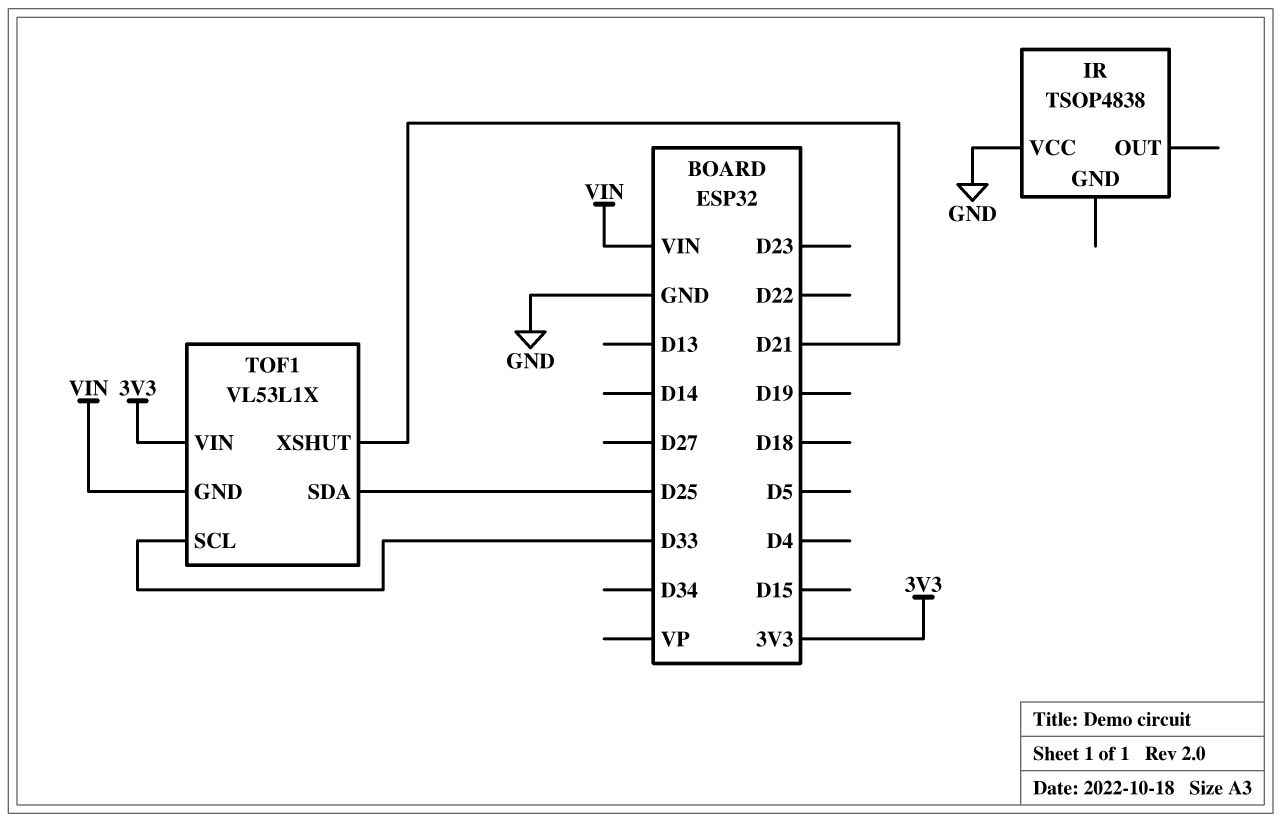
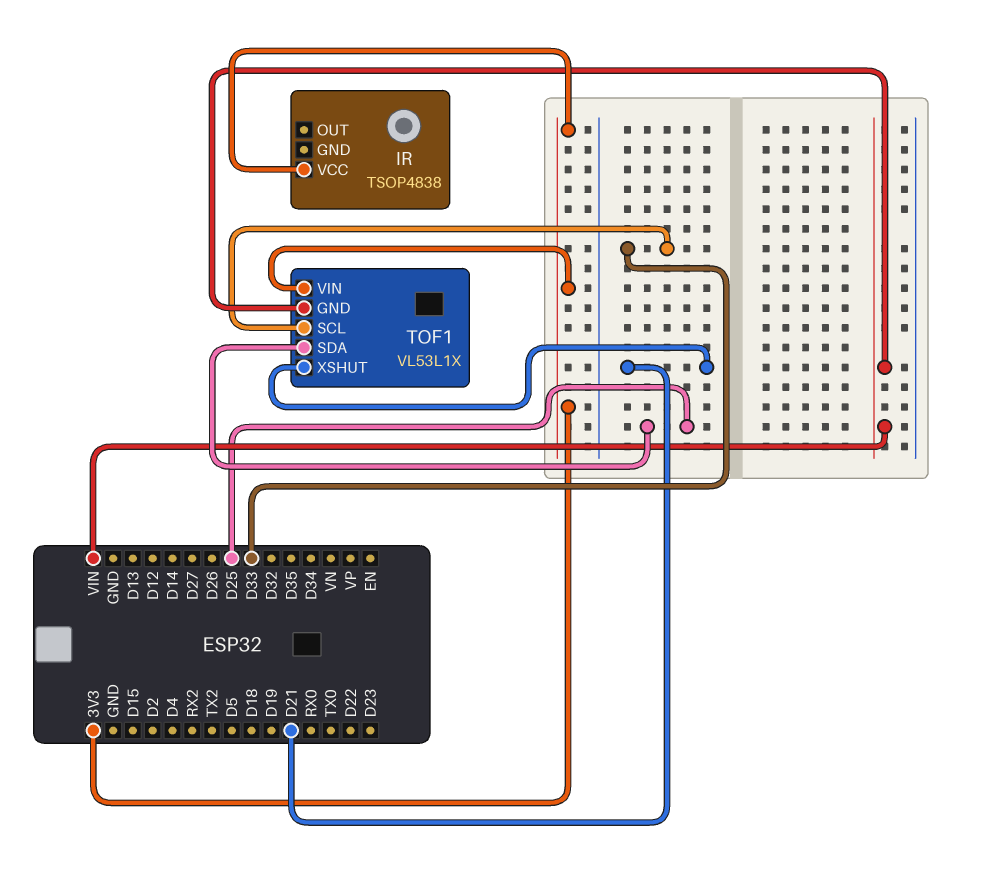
IR pin VCC: GND -> 3V3

